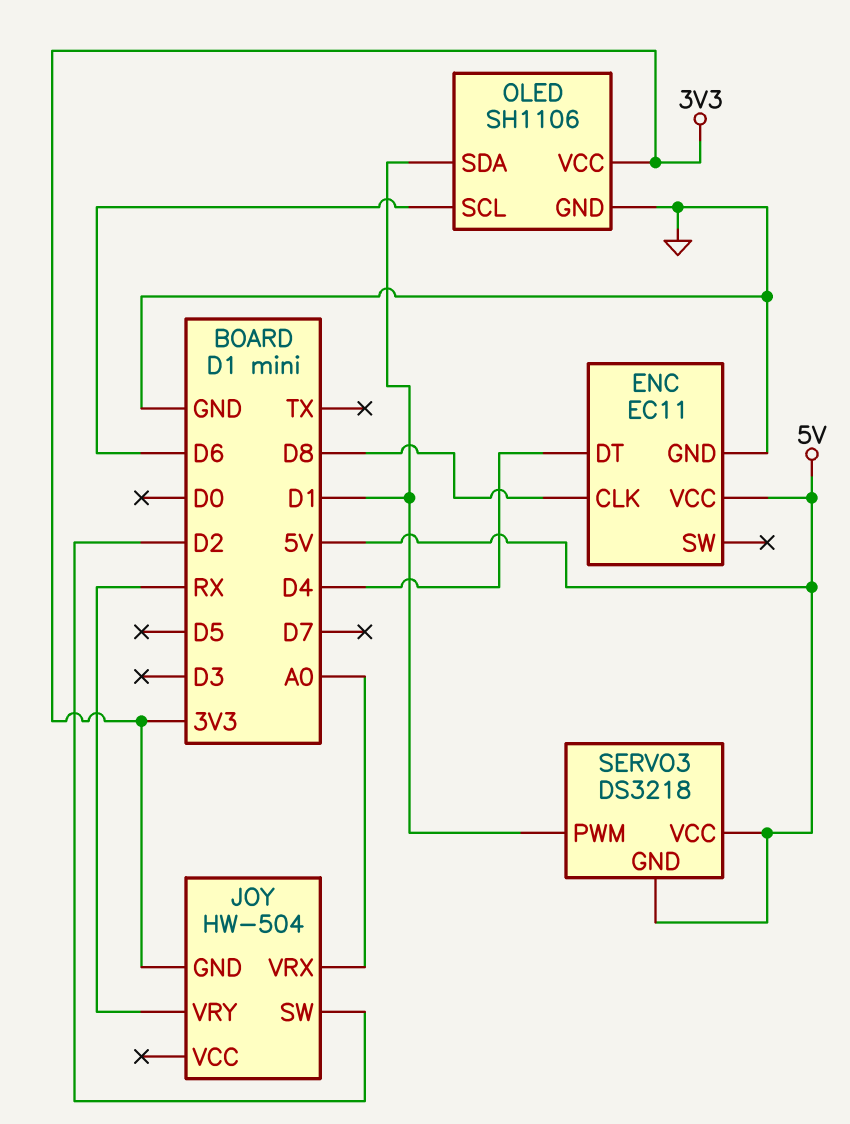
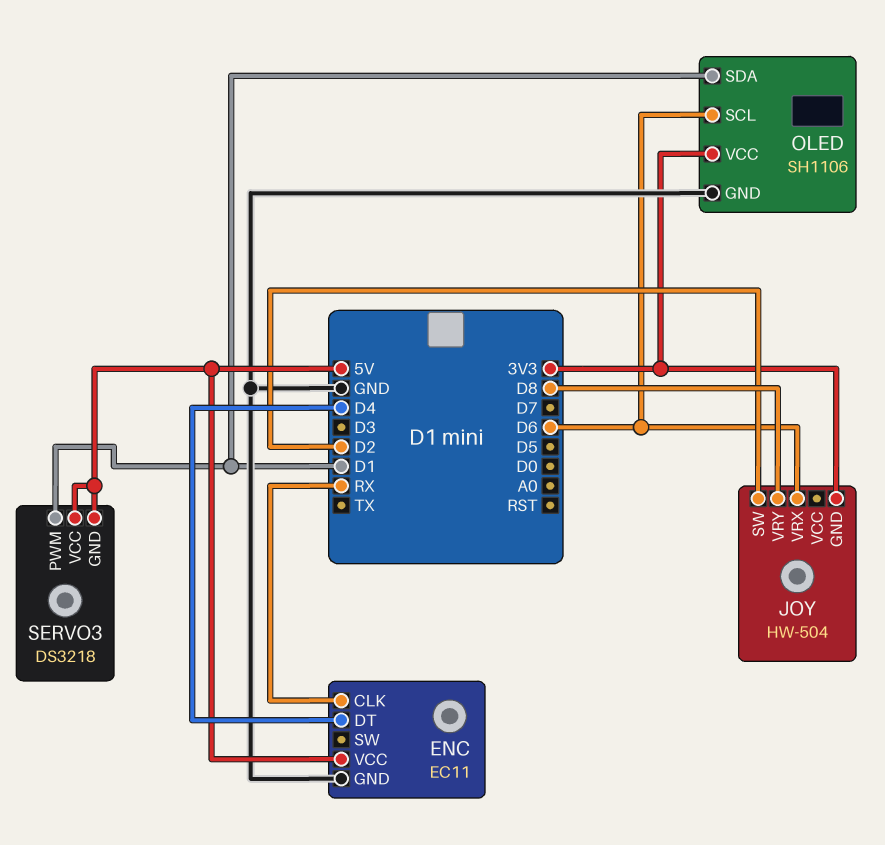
ENC pin CLK: D8 -> RX
JOY pin VRX: A0 -> D6
JOY pin VRY: RX -> D8

